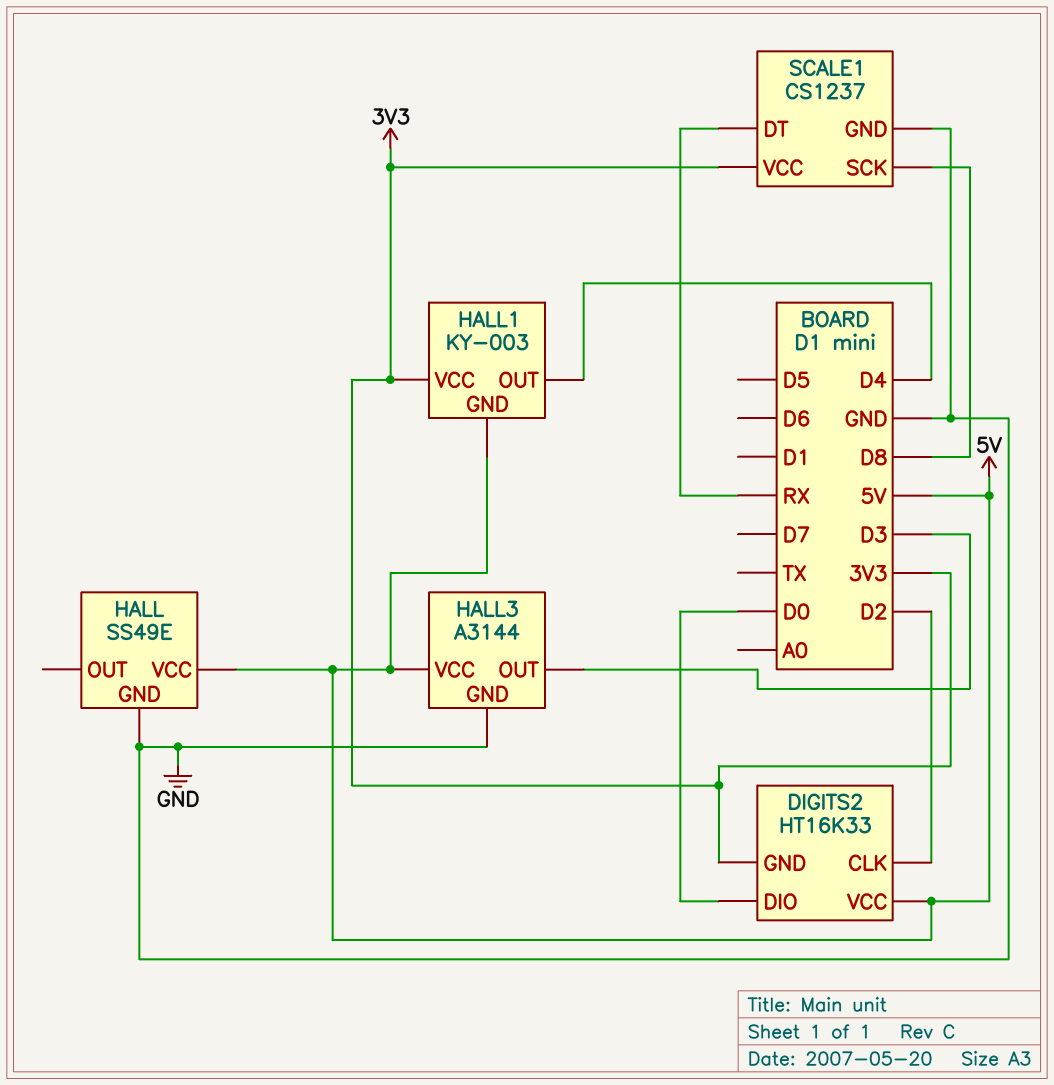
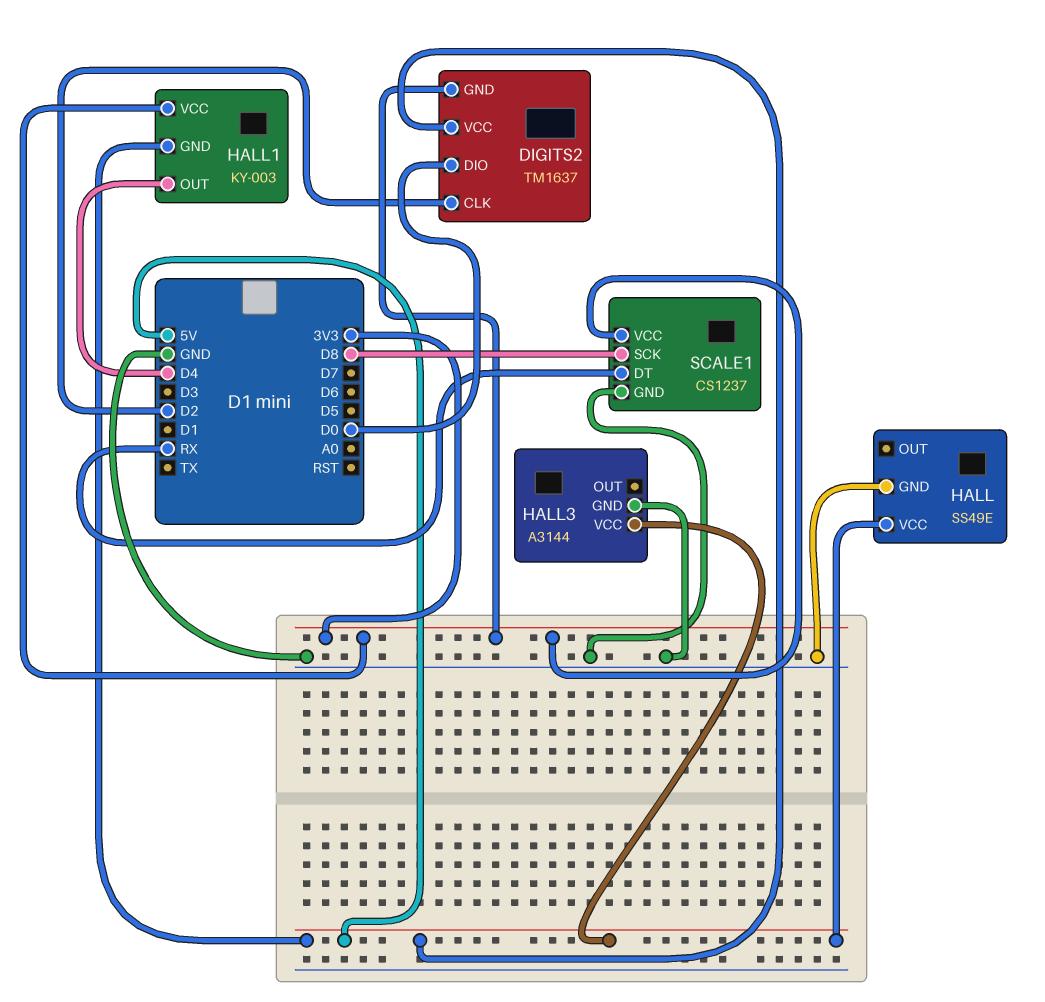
DIGITS2: HT16K33 -> TM1637
HALL3 pin OUT: D3 -> none

